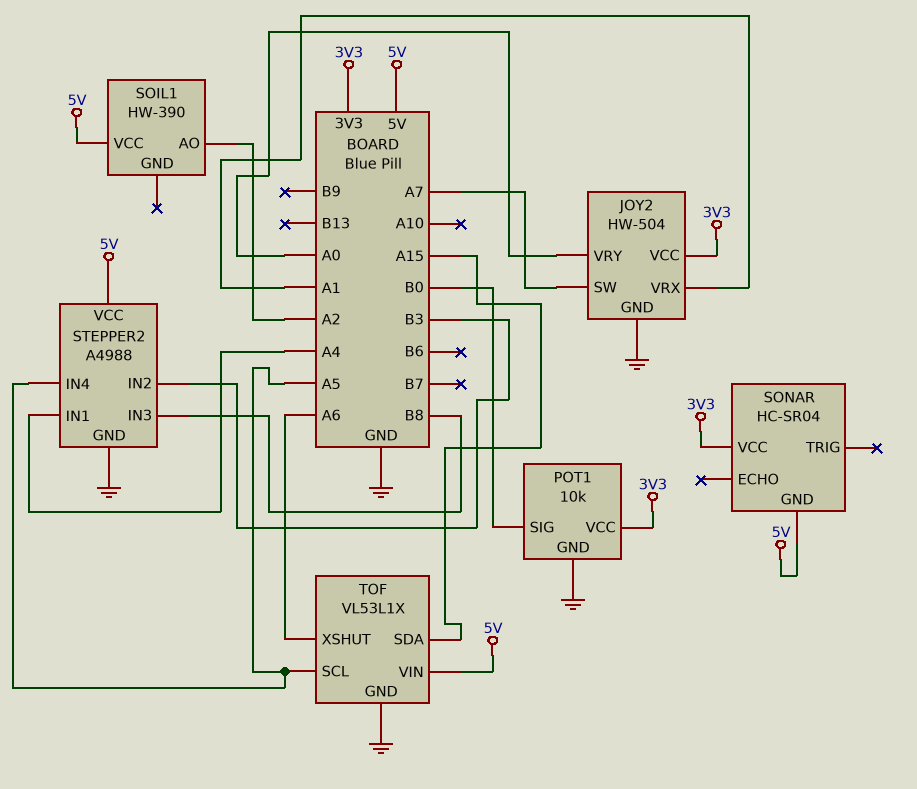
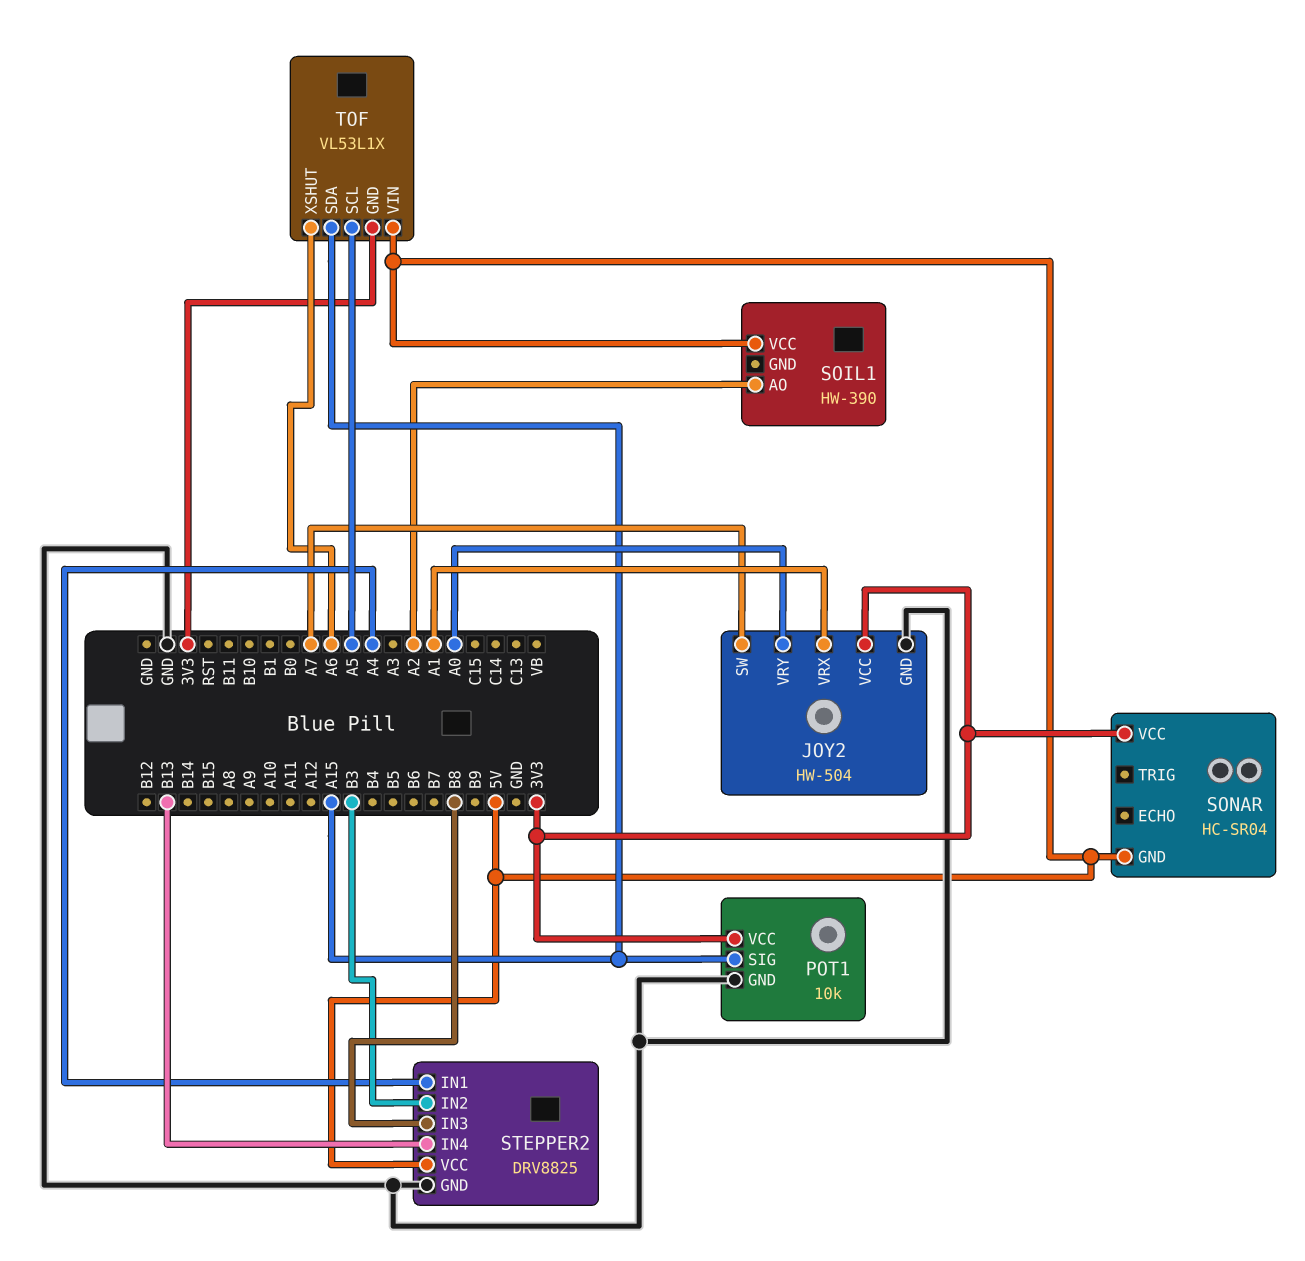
POT1 pin SIG: B0 -> A15
STEPPER2: A4988 -> DRV8825
STEPPER2 pin IN4: A5 -> B13
TOF pin GND: GND -> 3V3

